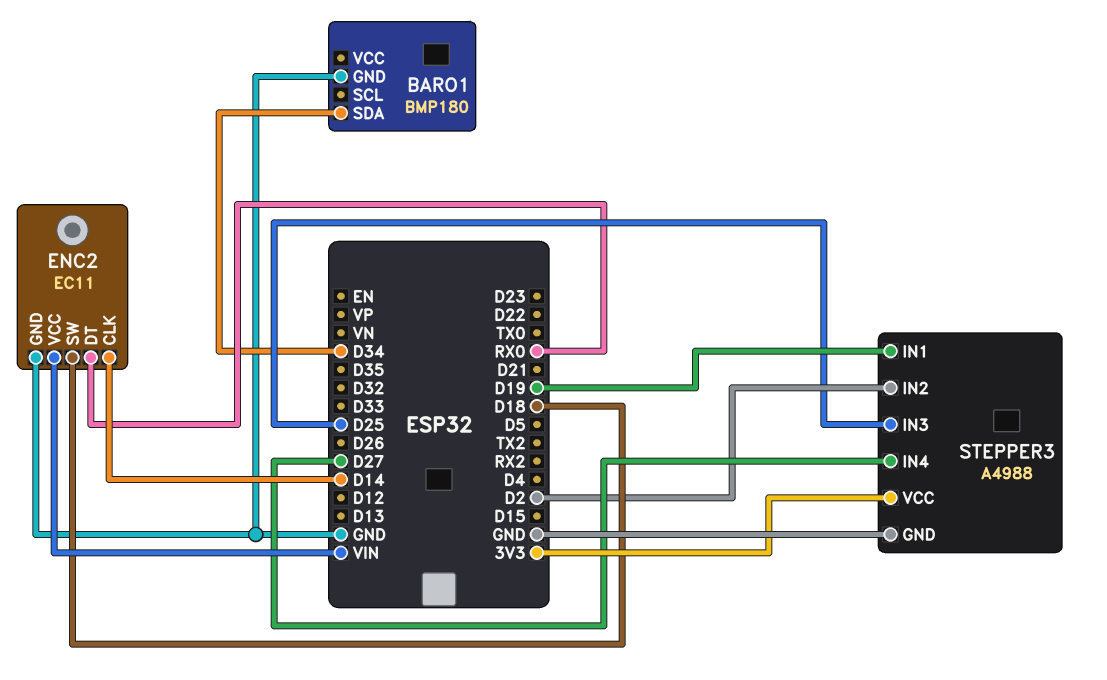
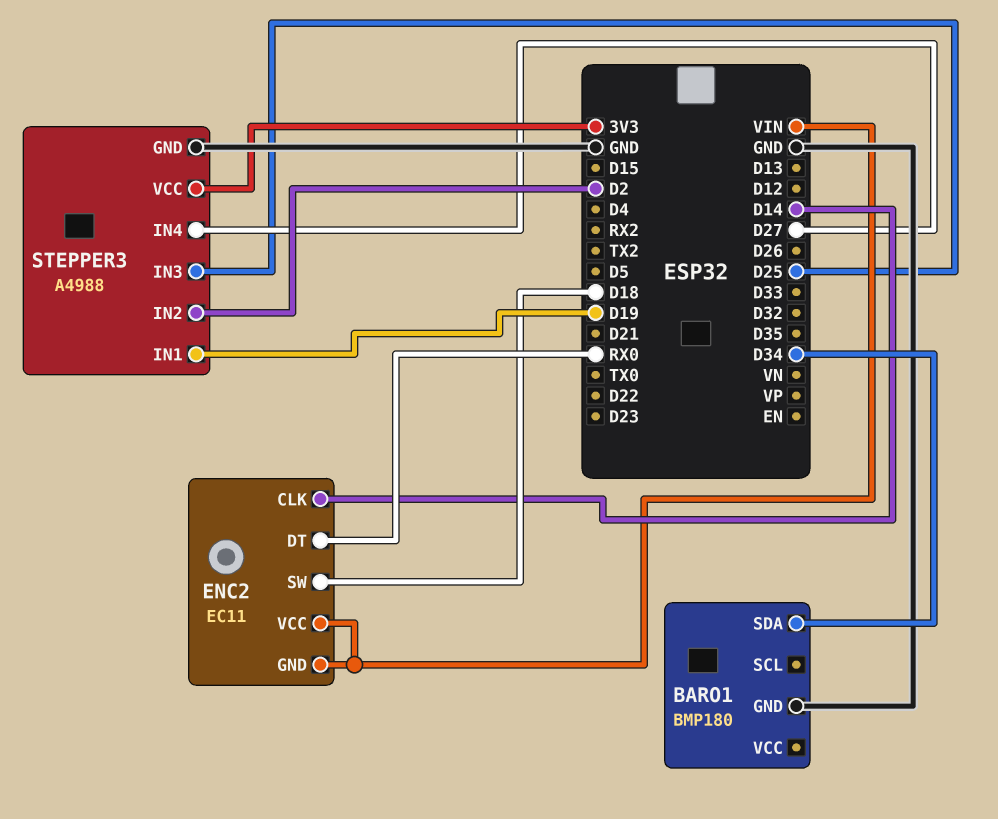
ENC2 pin GND: GND -> VIN

